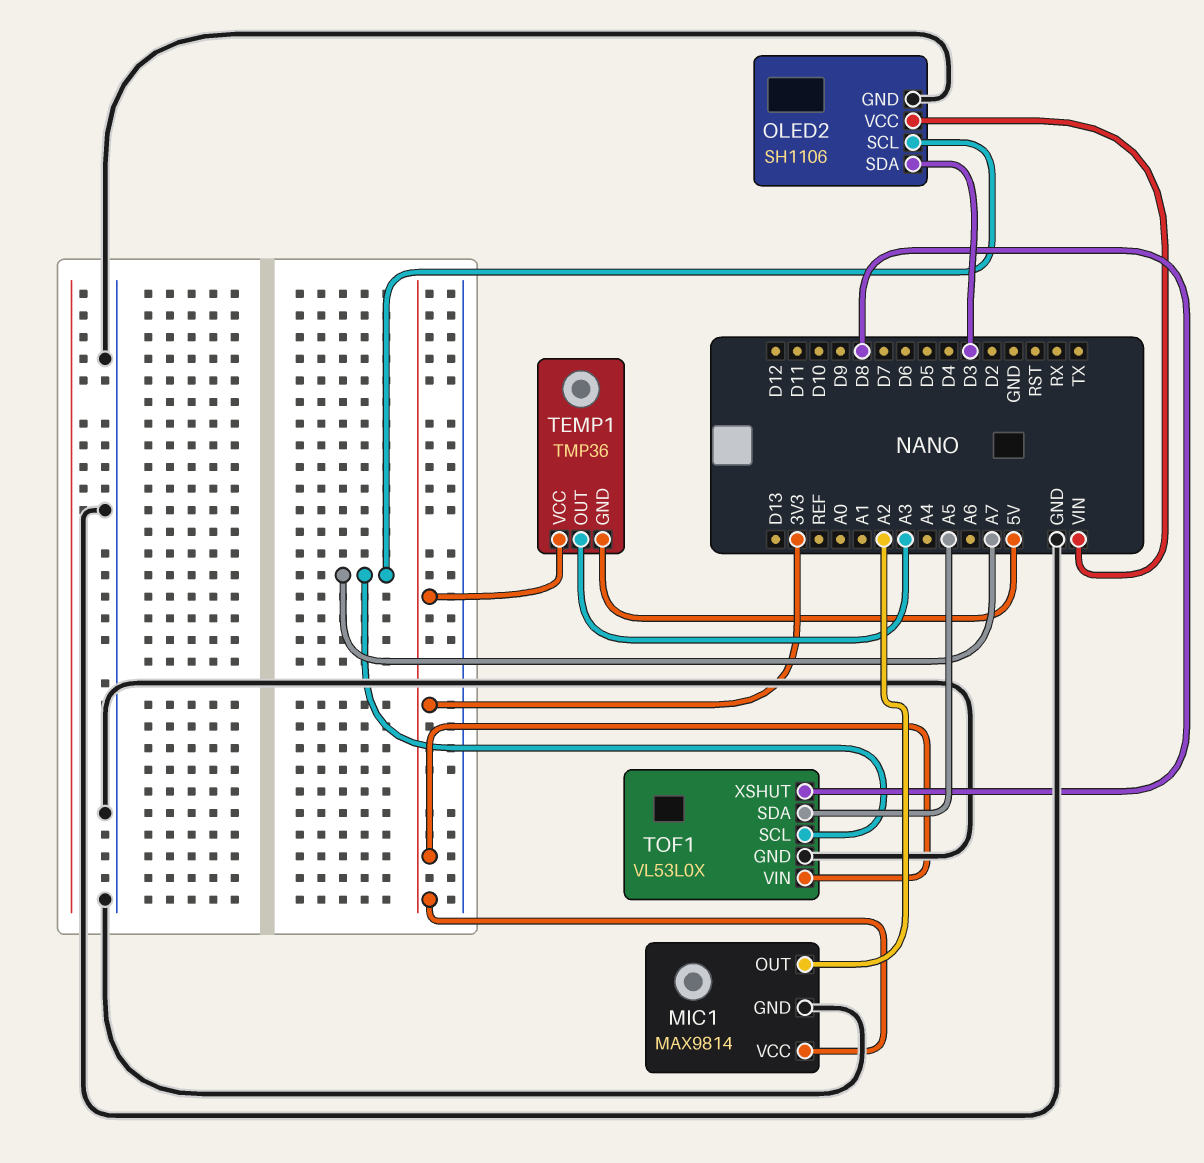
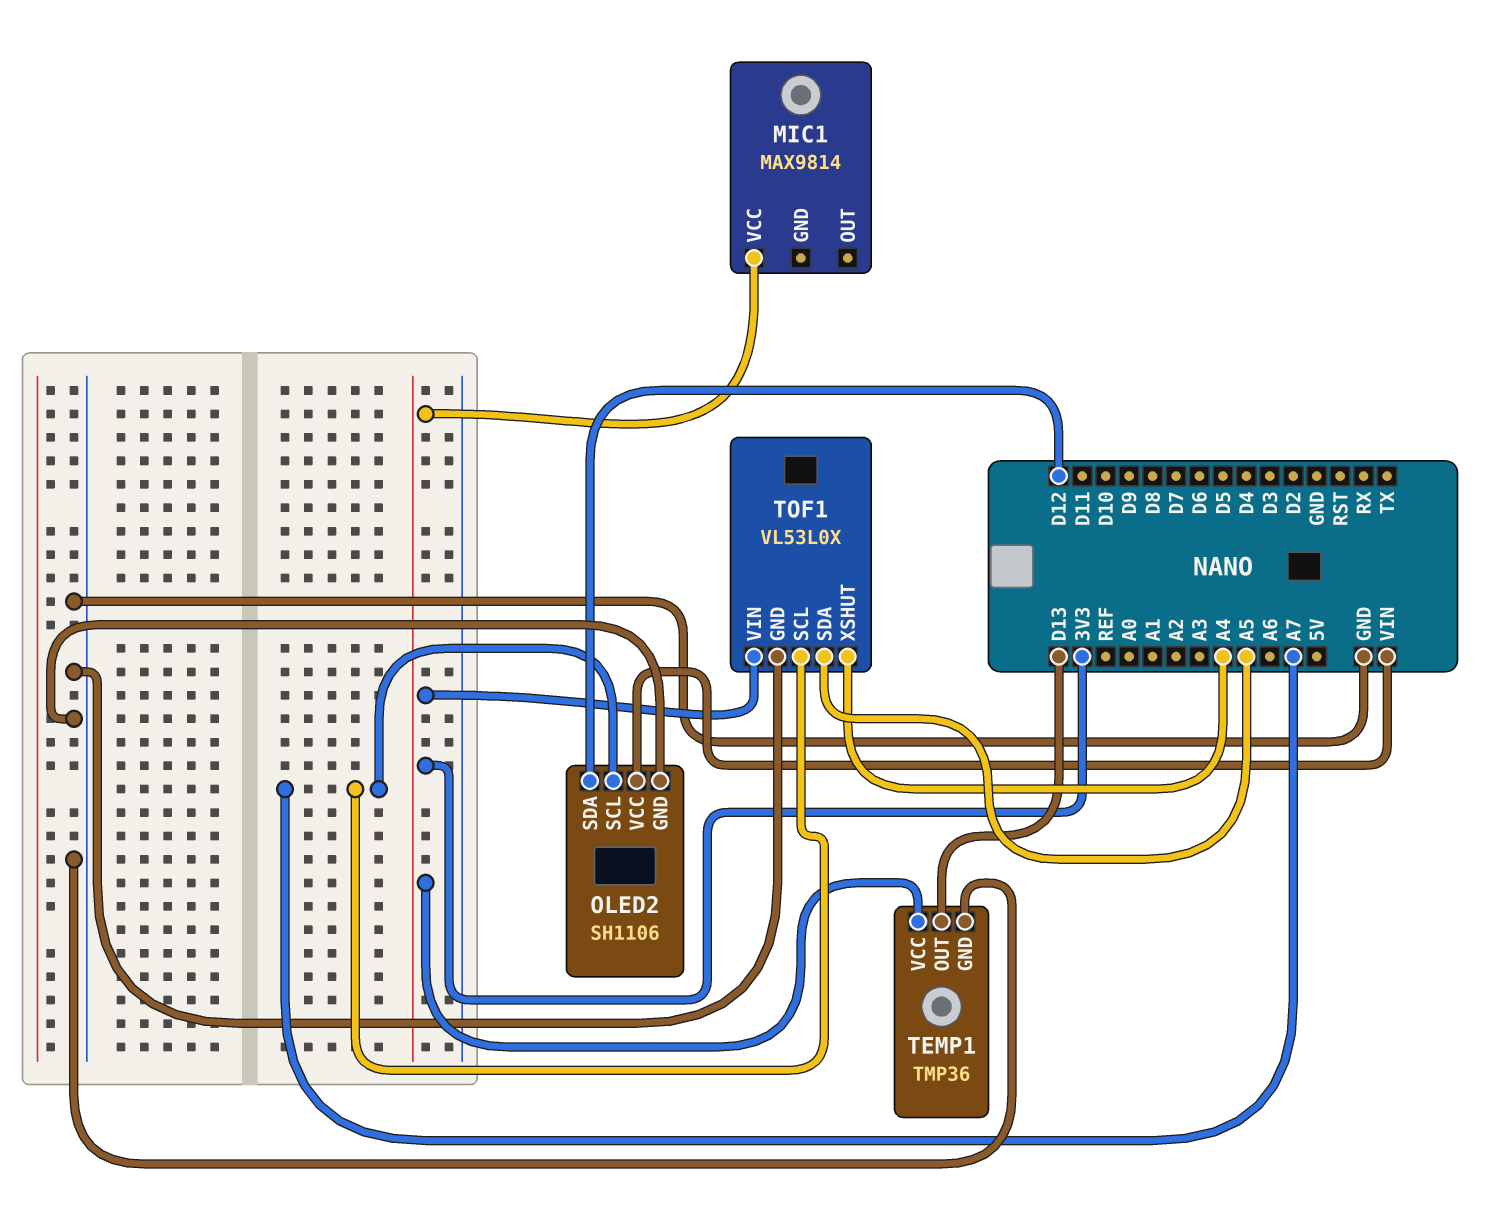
MIC1 pin GND: GND -> none
MIC1 pin OUT: A2 -> none
OLED2 pin SDA: D3 -> D12
TEMP1 pin GND: 5V -> GND
TEMP1 pin OUT: A3 -> D13
TOF1 pin XSHUT: D8 -> A4

